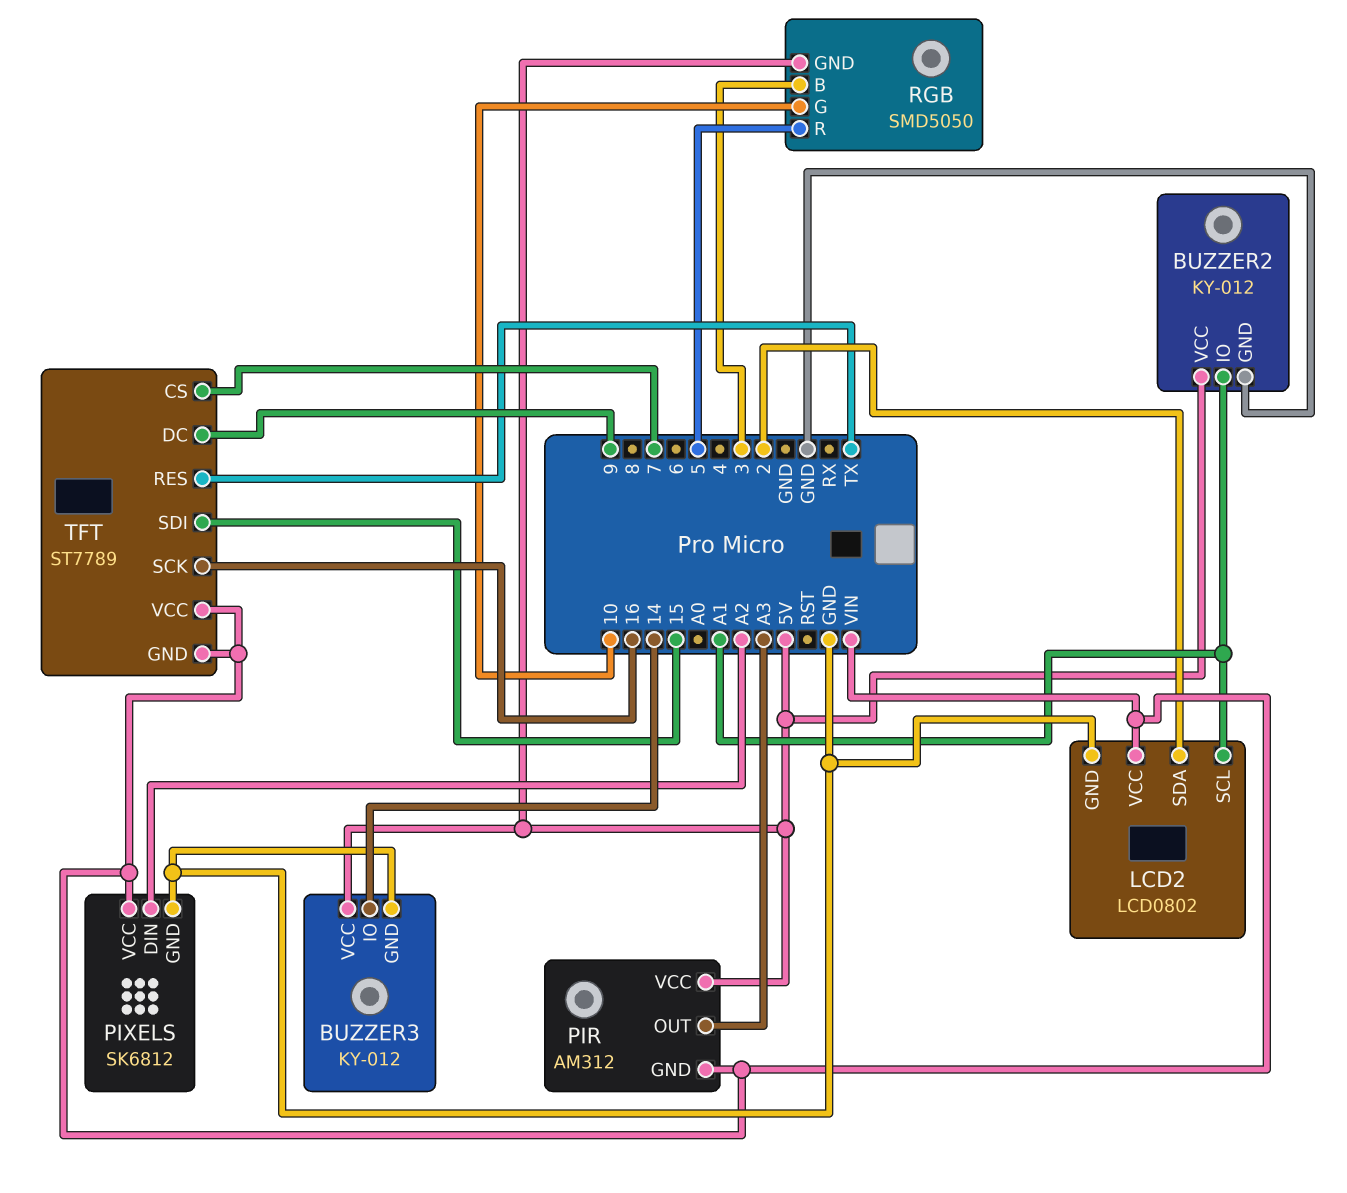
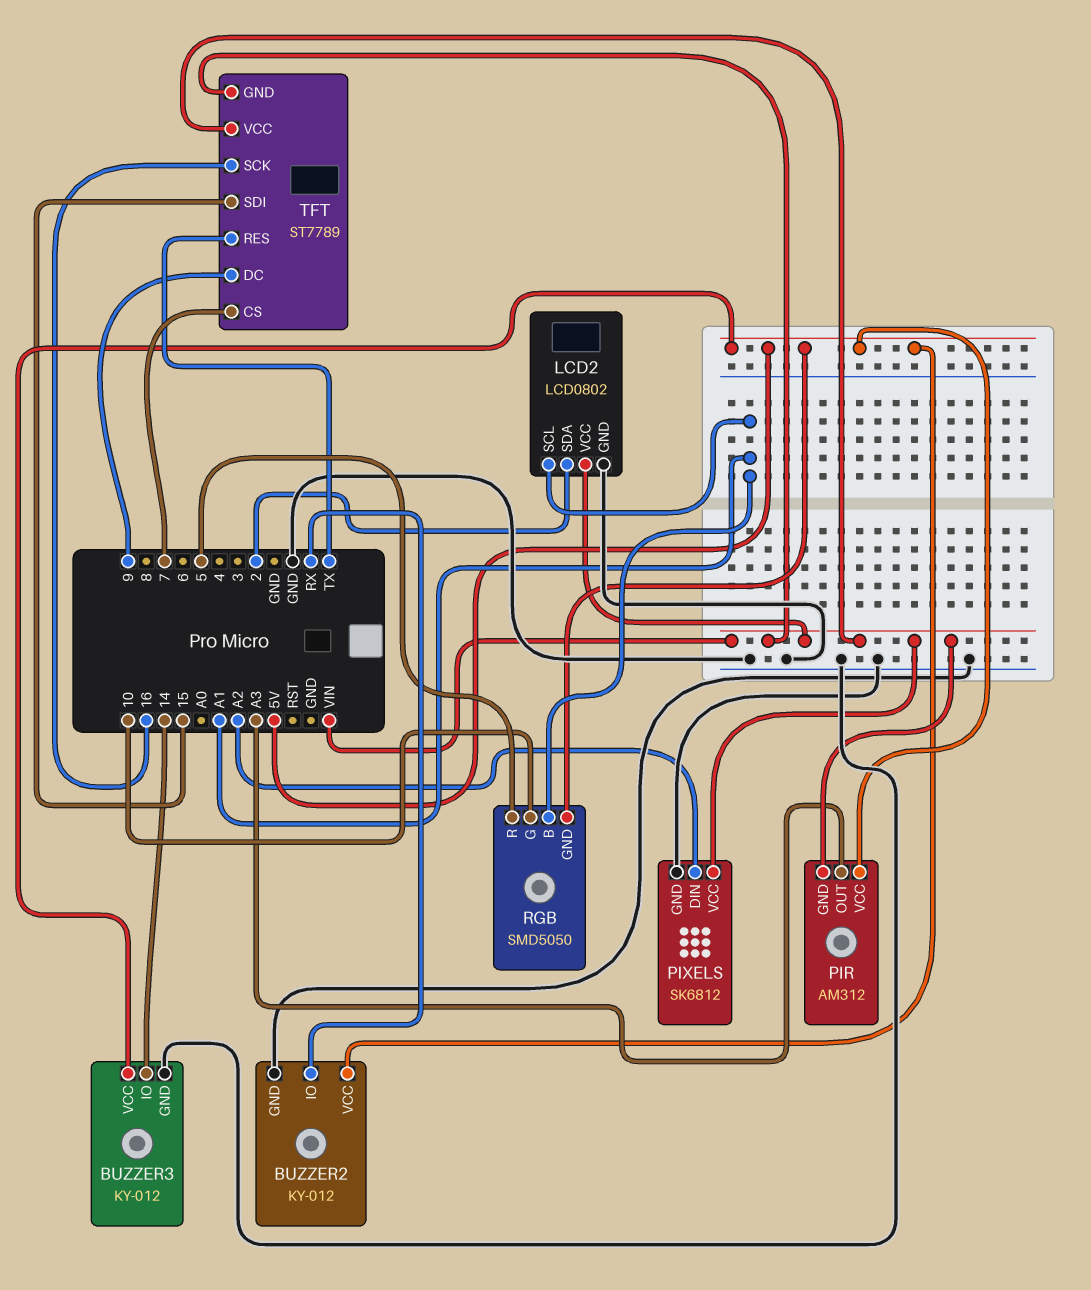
BUZZER2 pin IO: A1 -> RX
RGB pin B: 3 -> A1

